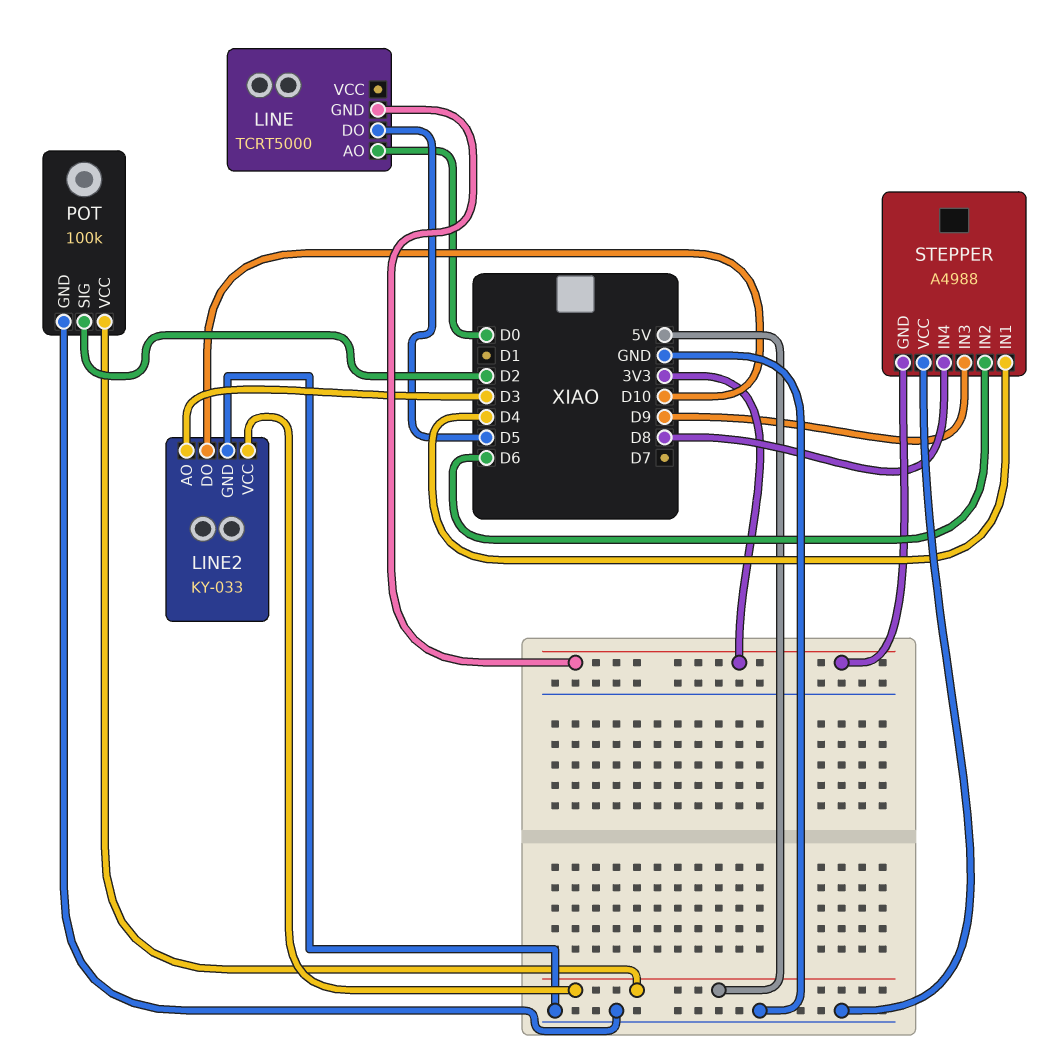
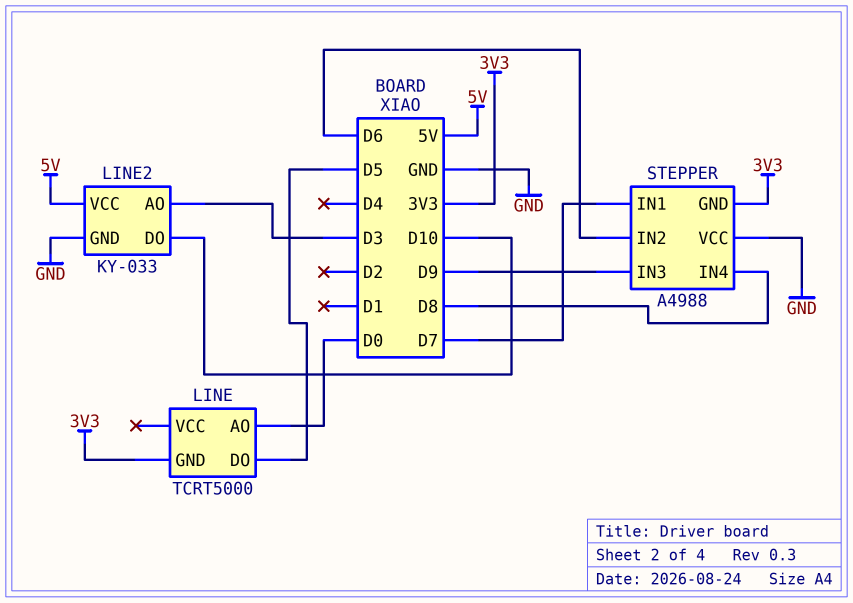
POT: 100k -> none
POT pin GND: GND -> none
POT pin SIG: D2 -> none
POT pin VCC: 5V -> none
STEPPER pin IN1: D4 -> D7

